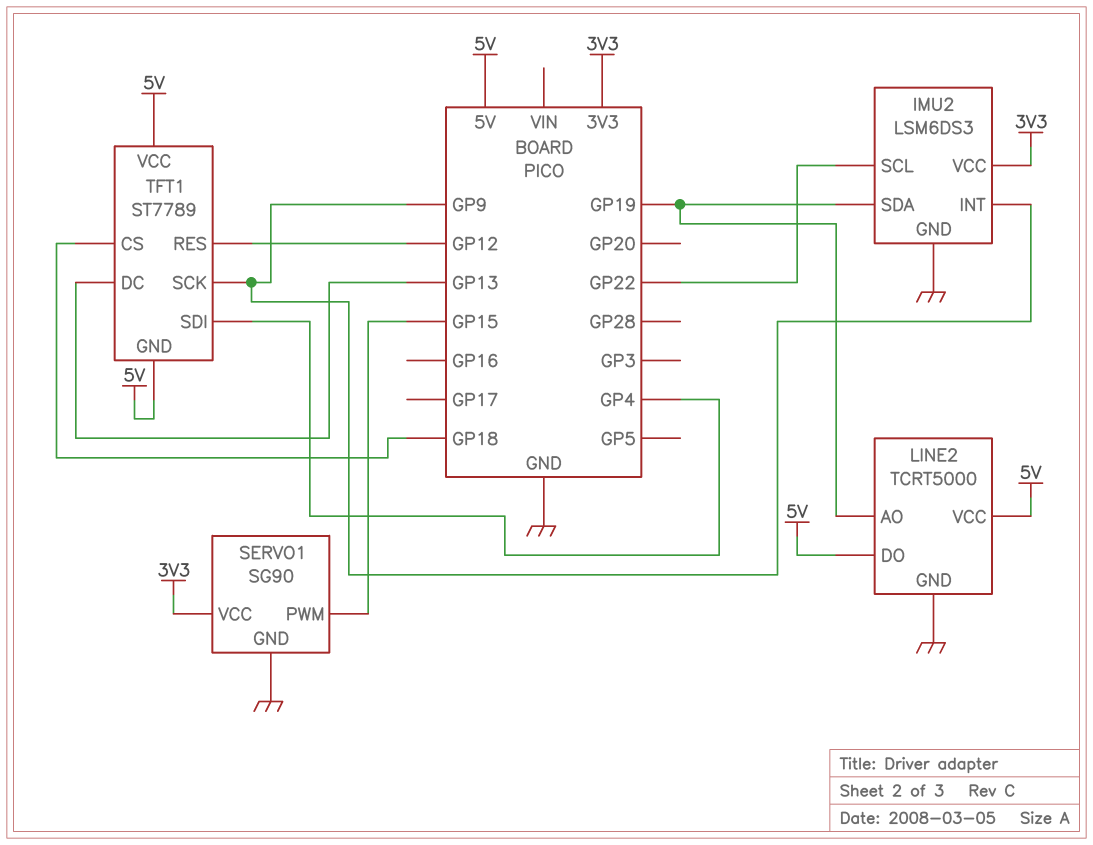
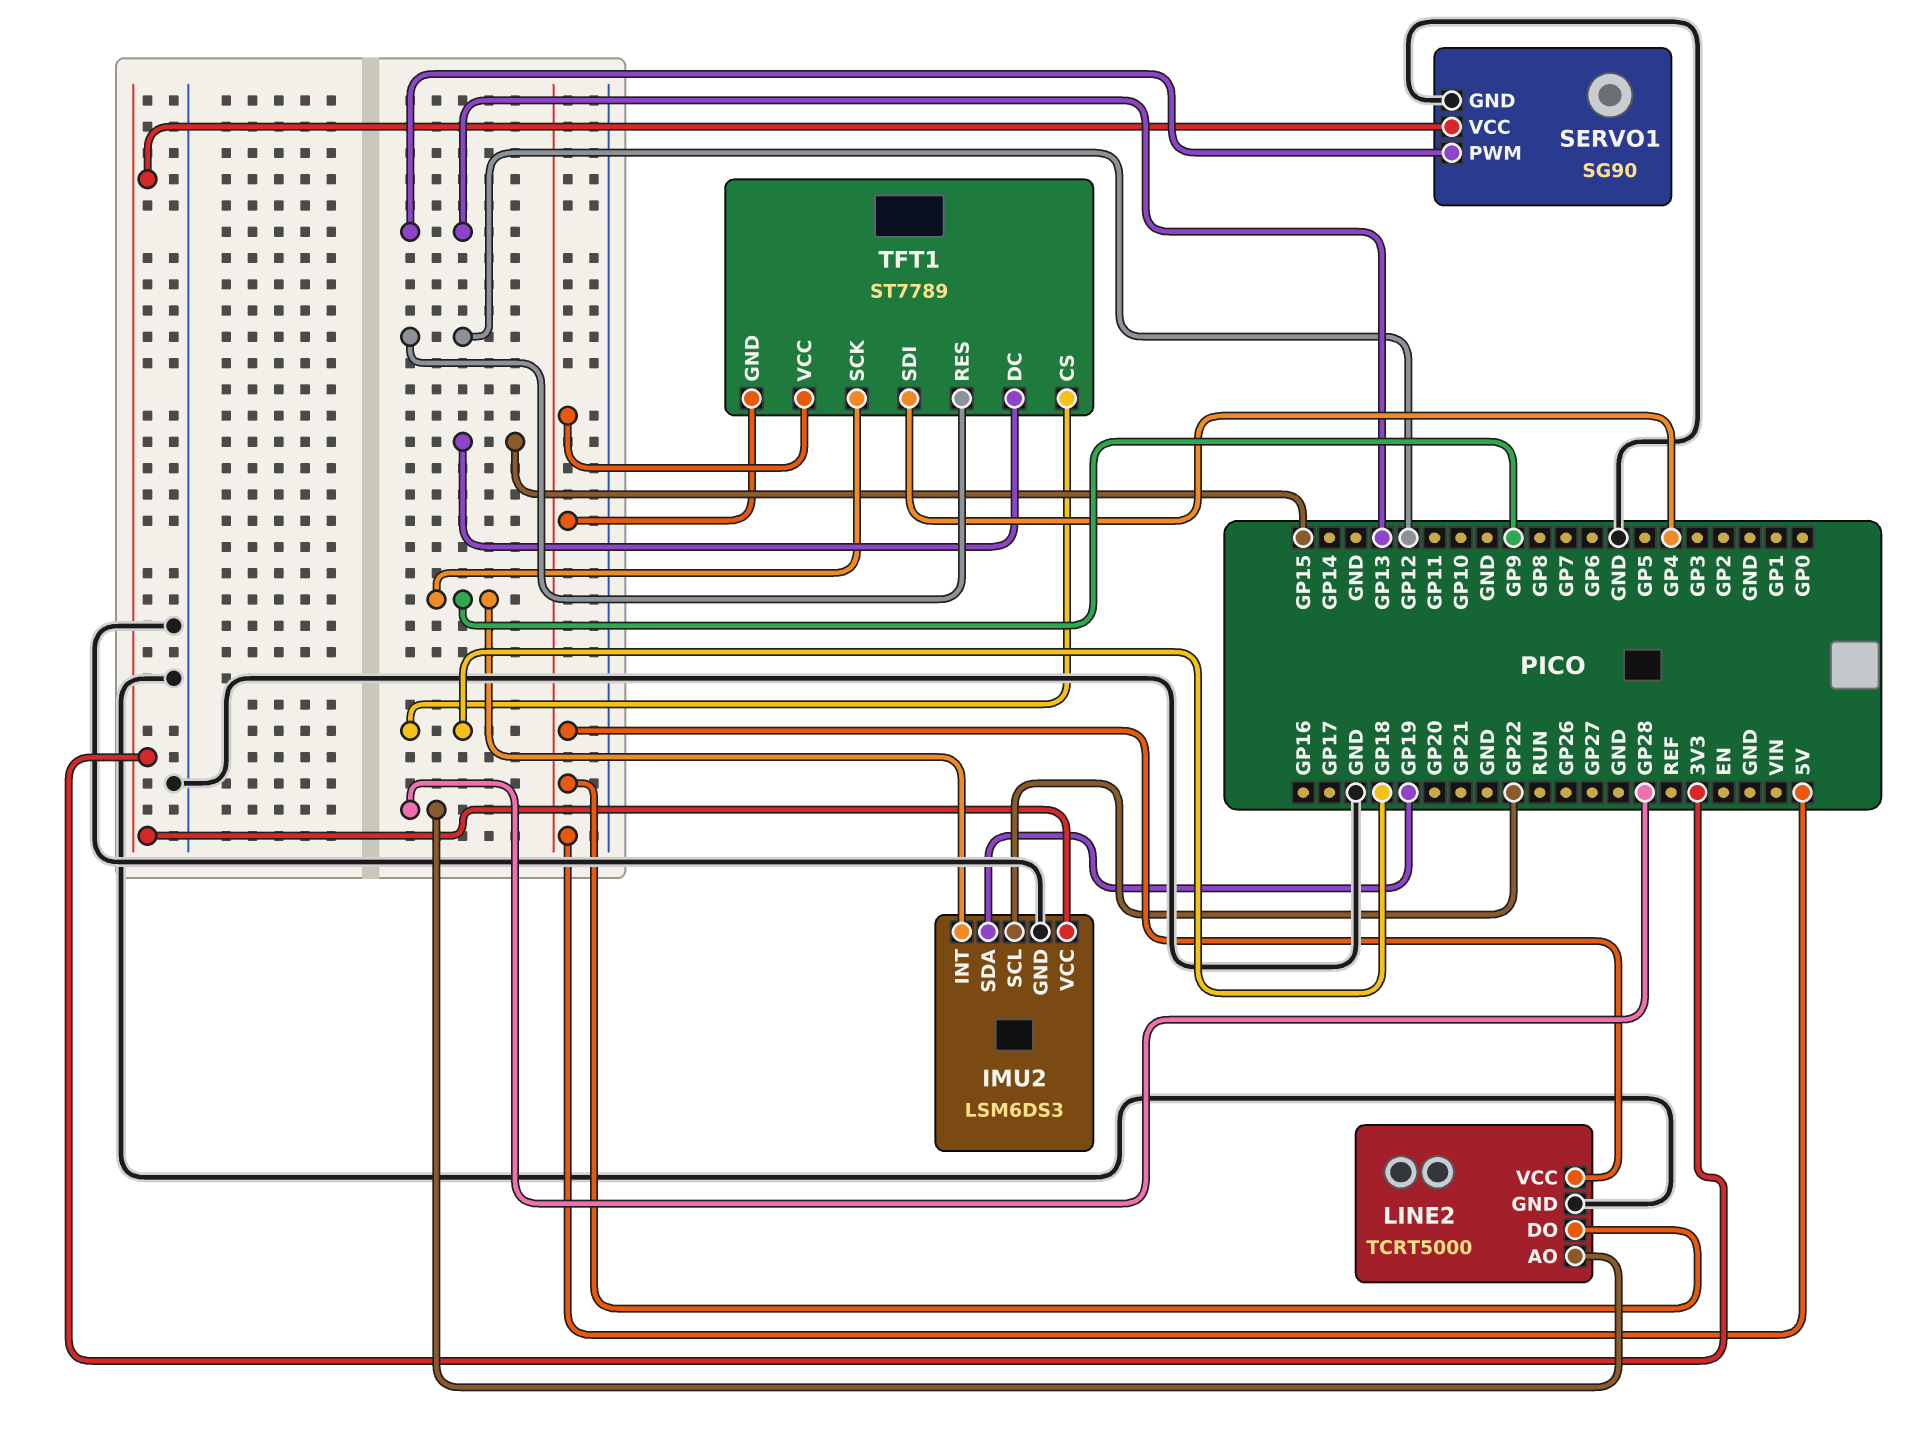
LINE2 pin AO: GP19 -> GP28
SERVO1 pin PWM: GP15 -> GP13
TFT1 pin DC: GP13 -> GP15

